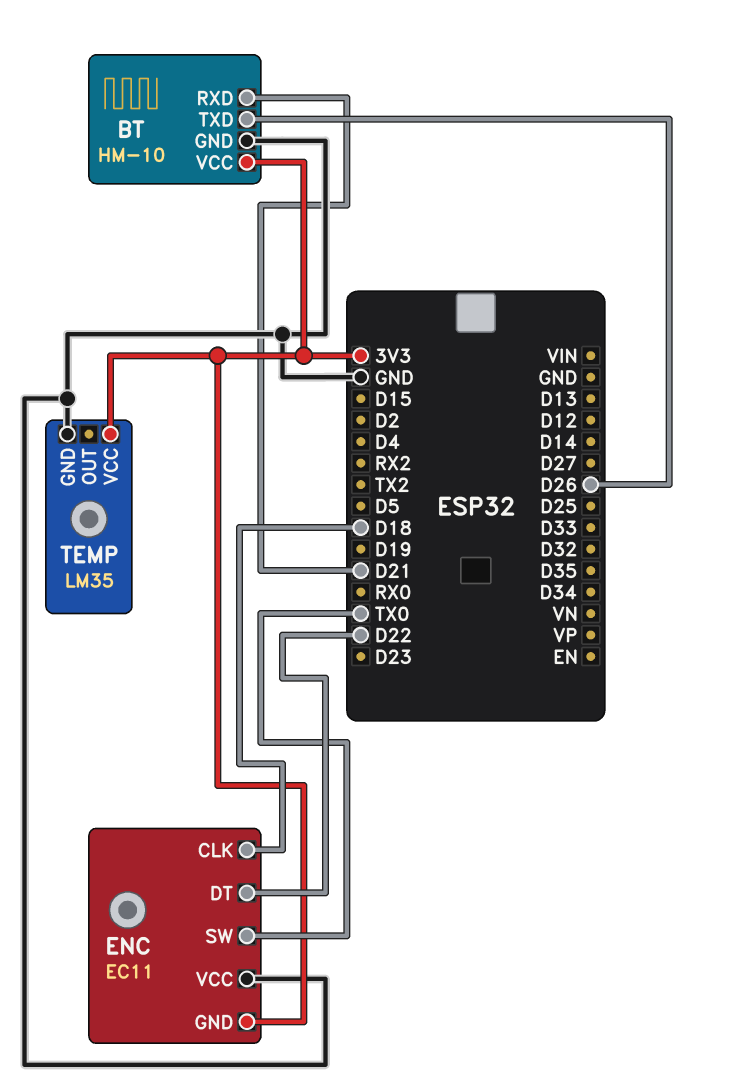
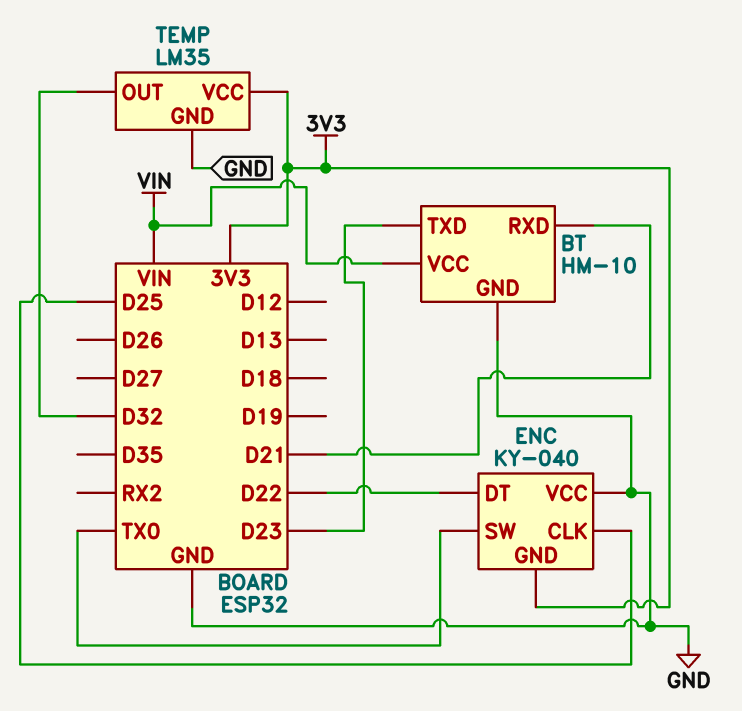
BT pin TXD: D26 -> D23
BT pin VCC: 3V3 -> VIN
ENC: EC11 -> KY-040
ENC pin CLK: D18 -> D25
TEMP pin OUT: none -> D32

